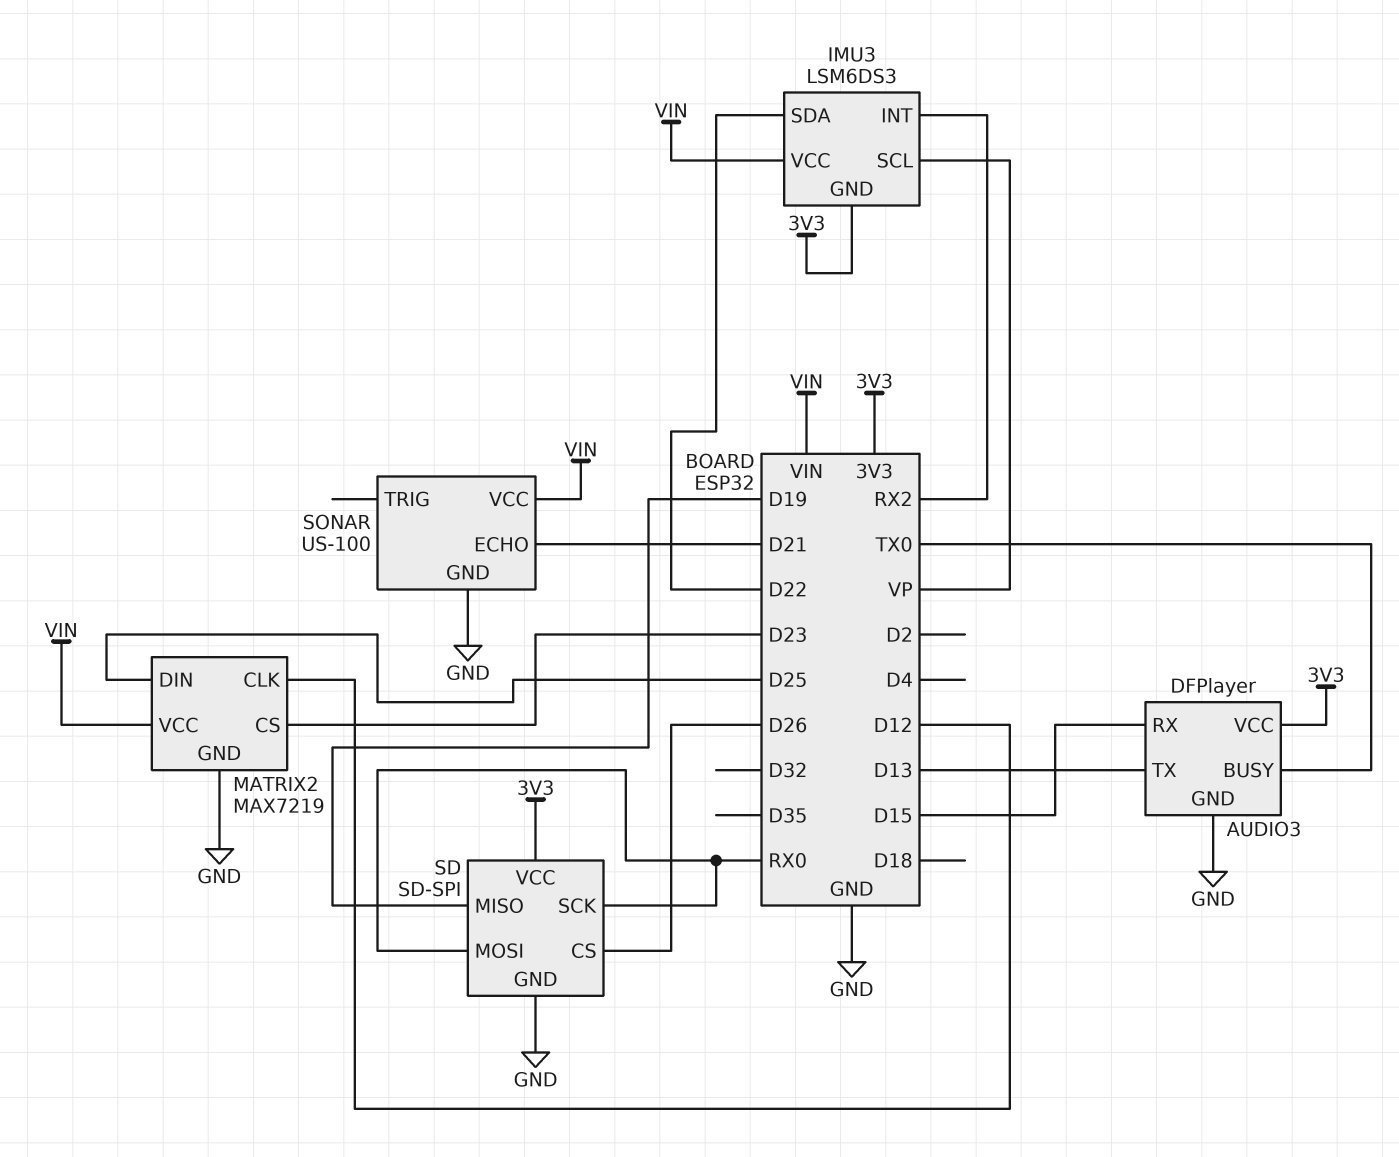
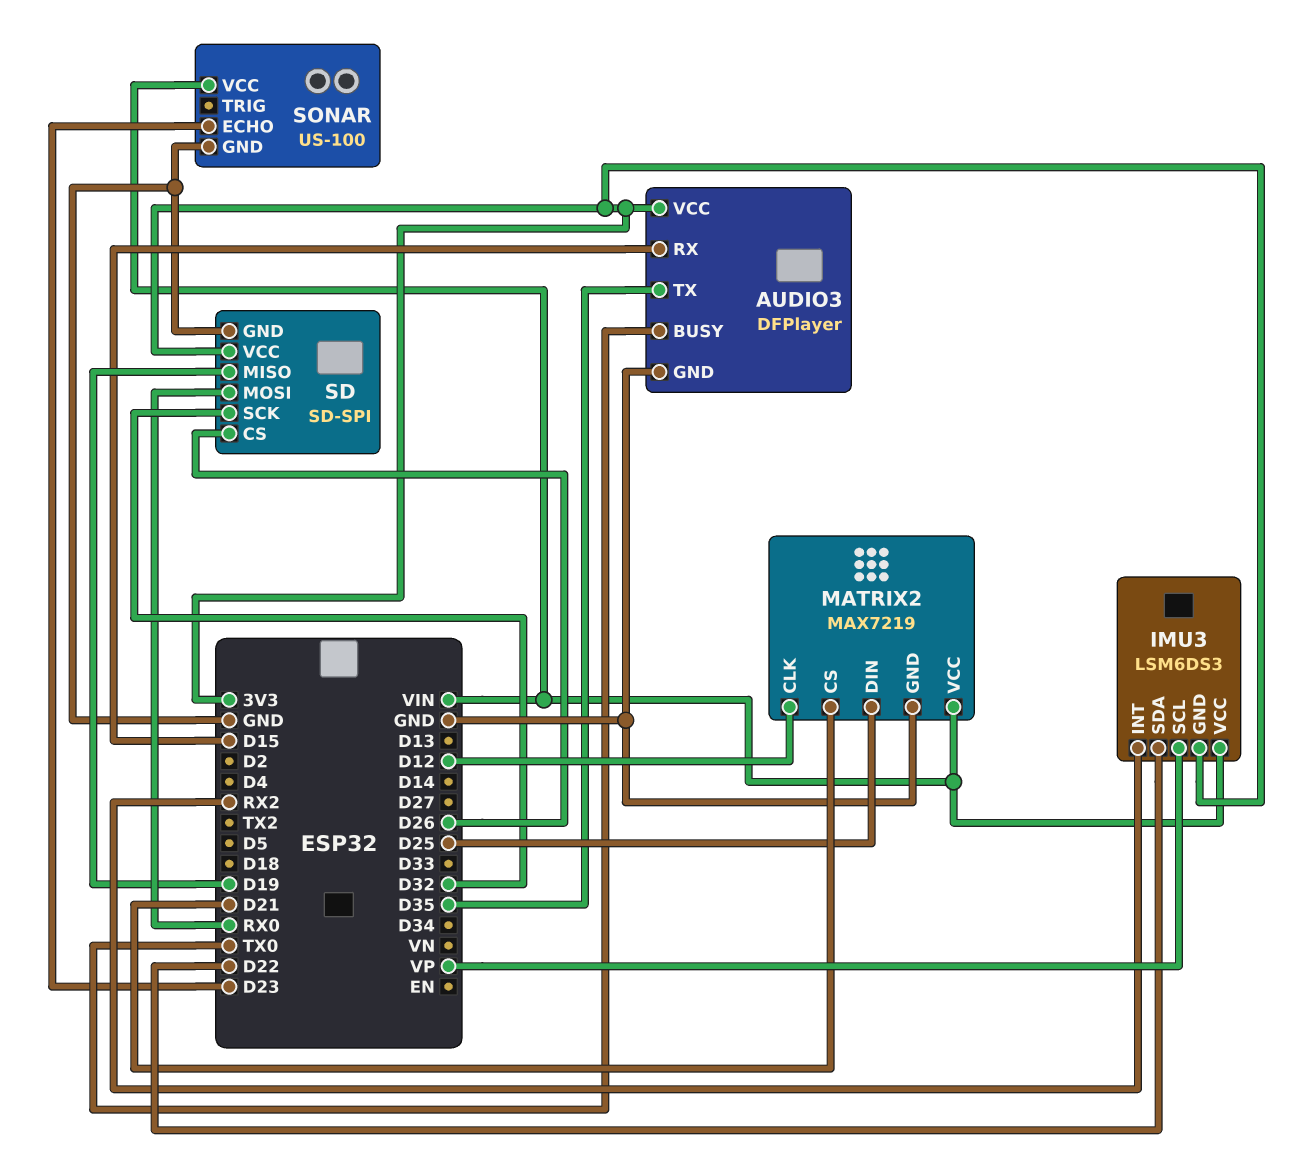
AUDIO3 pin TX: D13 -> D35
MATRIX2 pin CS: D23 -> D21
SD pin SCK: RX0 -> D32
SONAR pin ECHO: D21 -> D23

